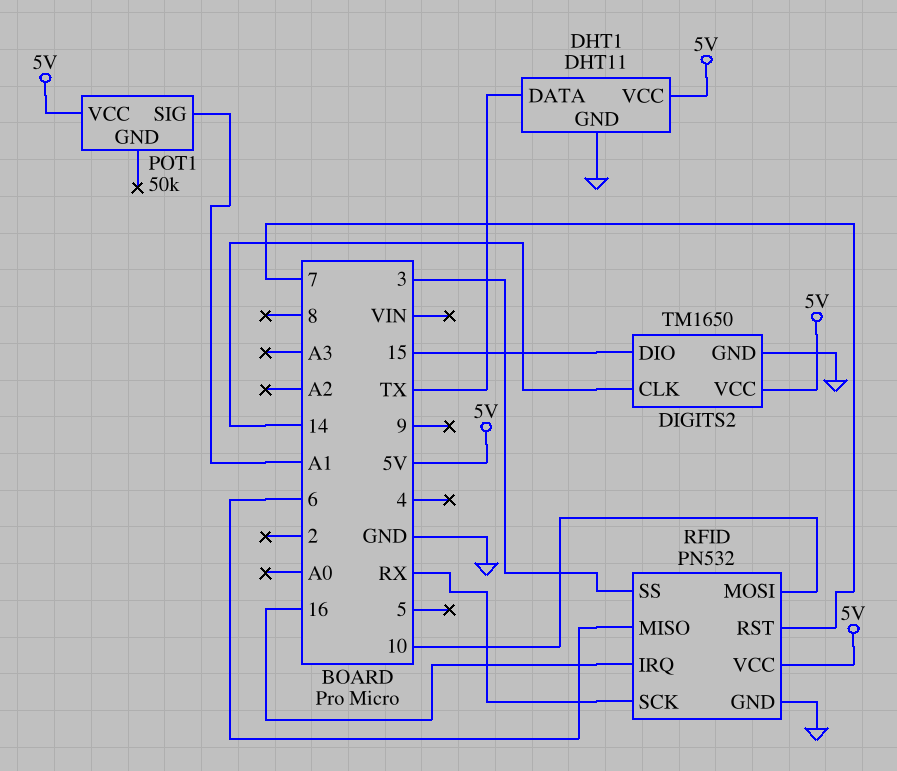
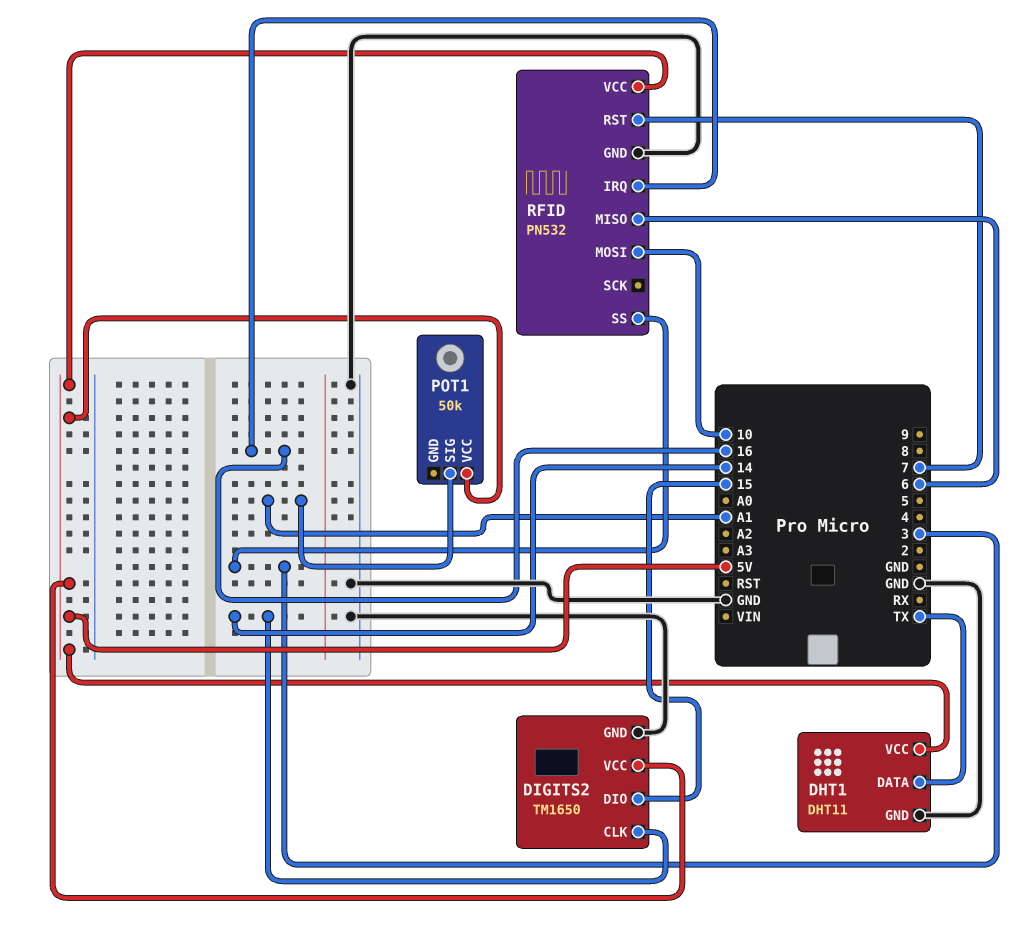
RFID pin SCK: RX -> none

